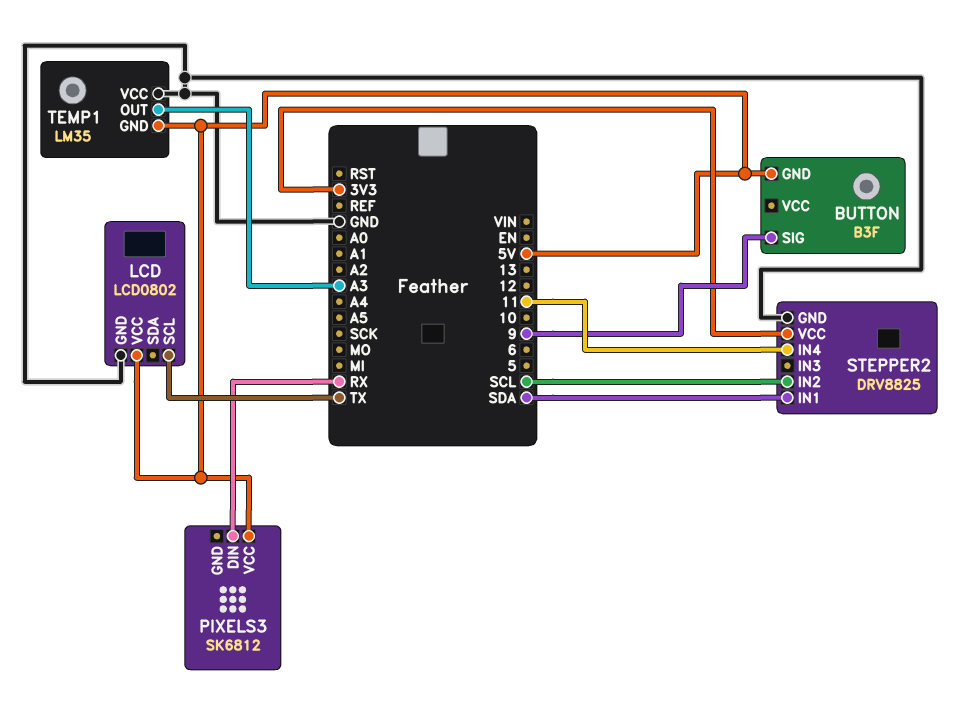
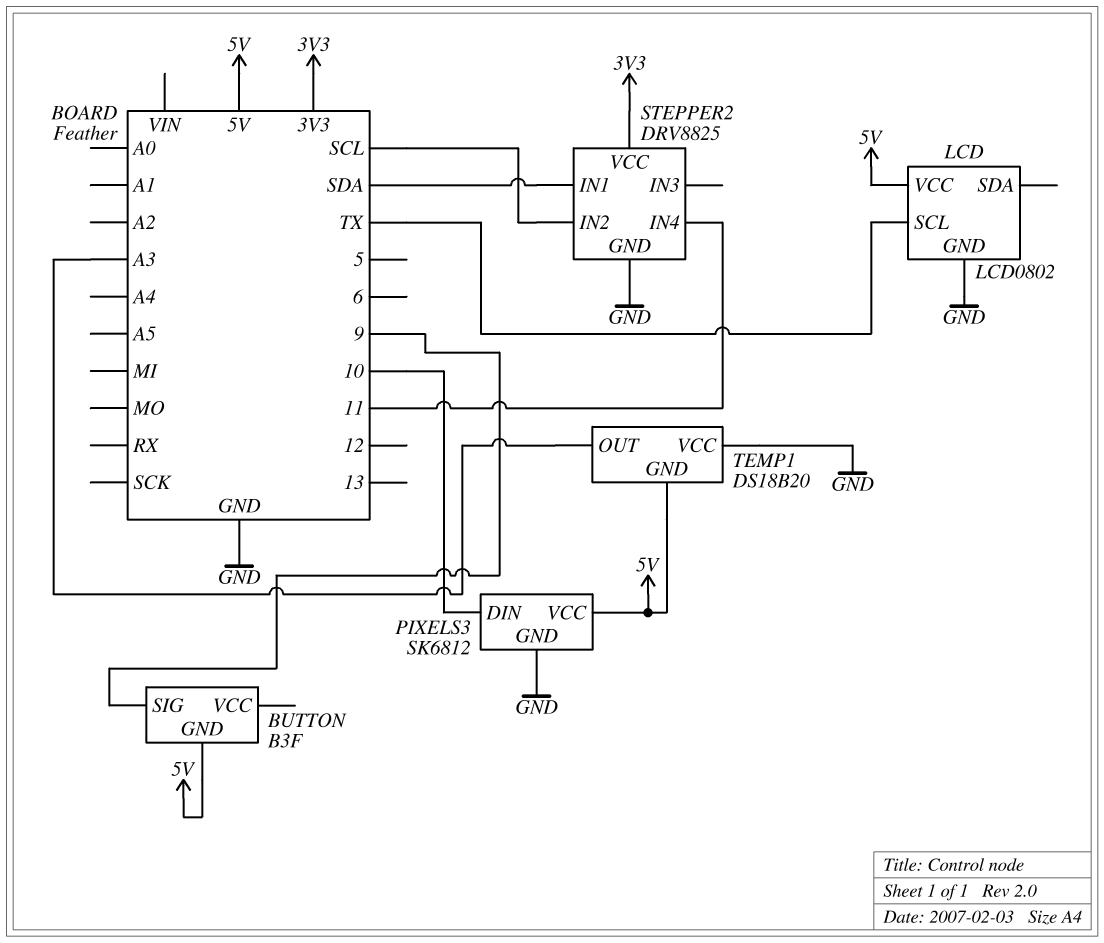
PIXELS3 pin DIN: RX -> 10
PIXELS3 pin GND: none -> GND
TEMP1: LM35 -> DS18B20

